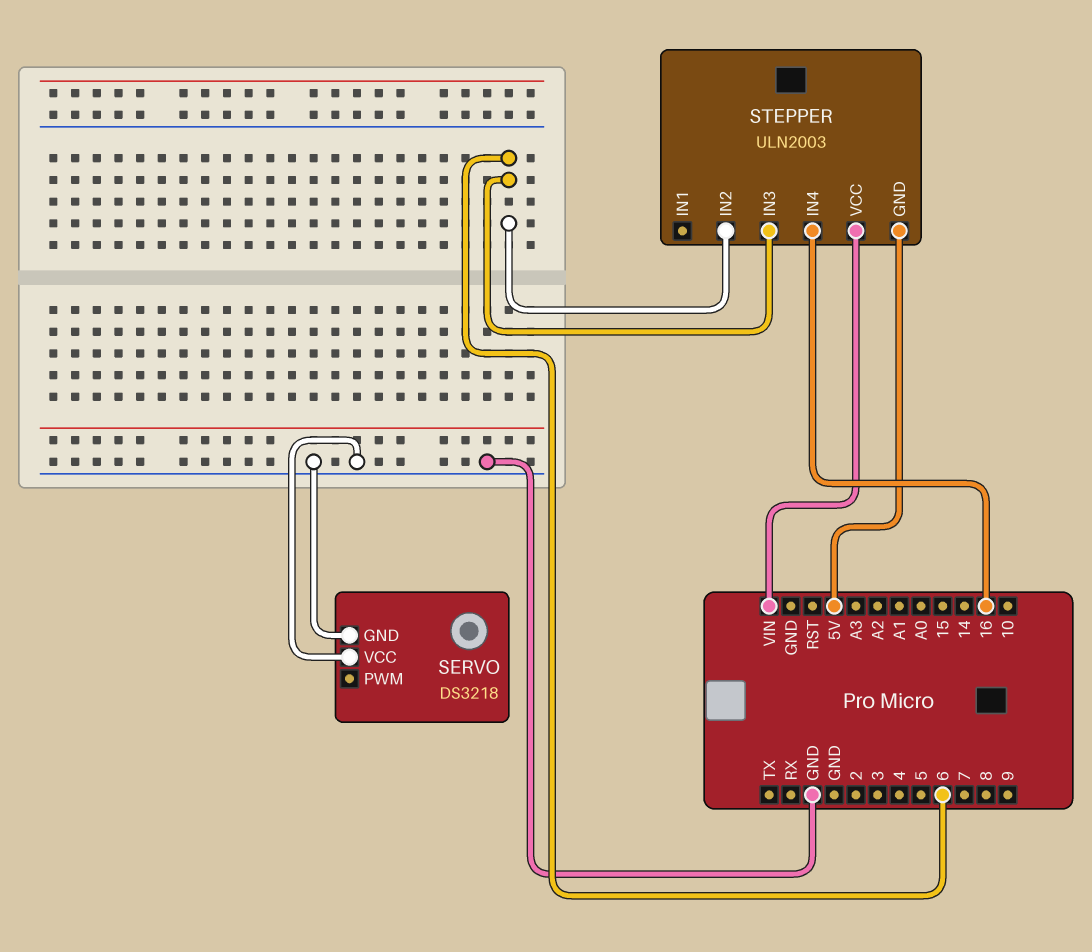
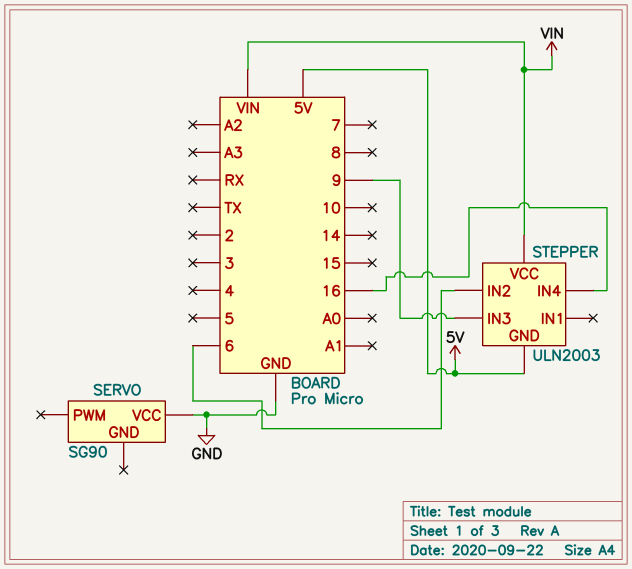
SERVO: DS3218 -> SG90
SERVO pin GND: GND -> none
STEPPER pin IN3: 6 -> 9

